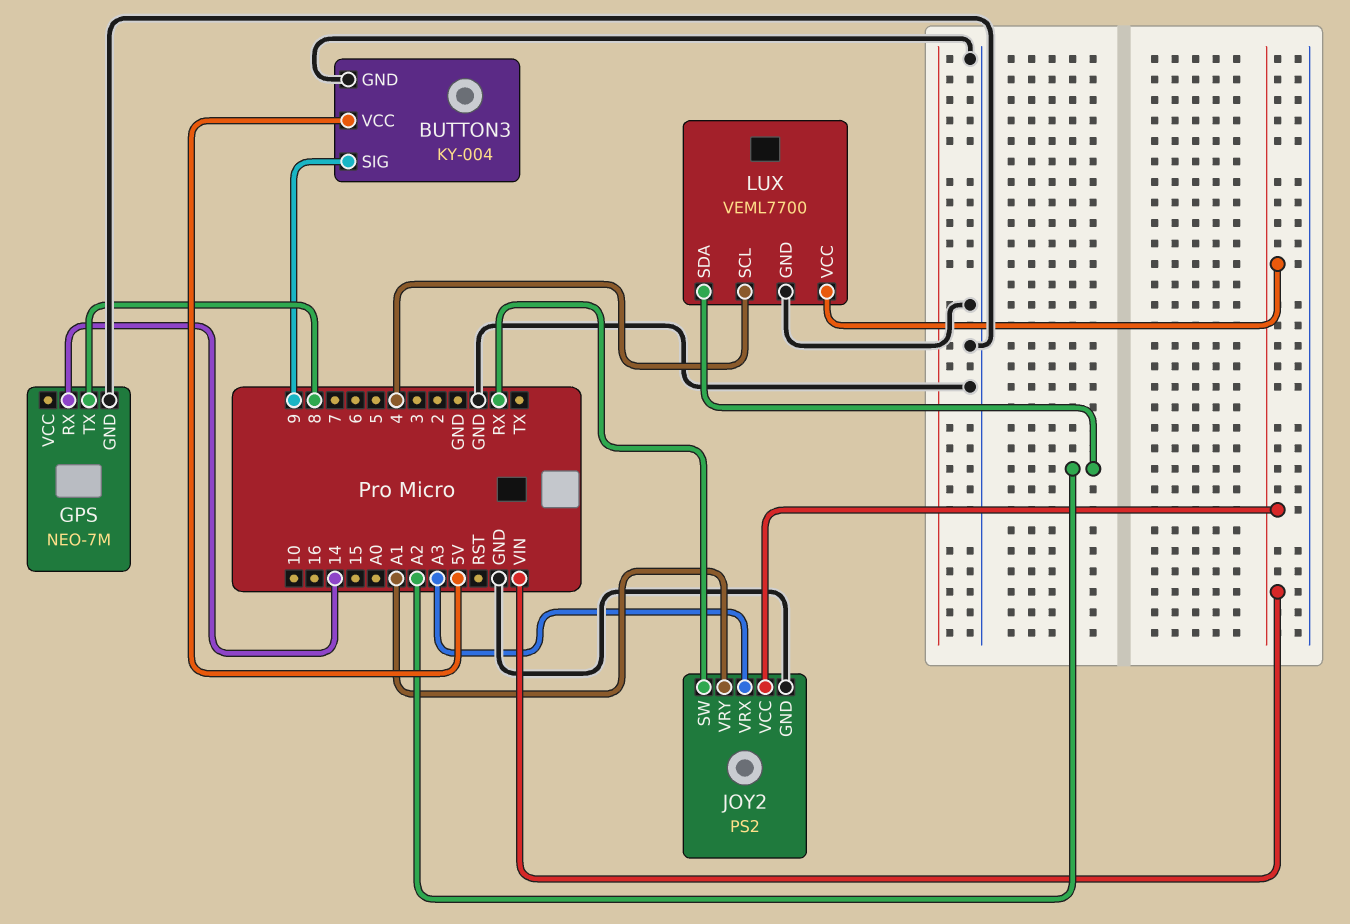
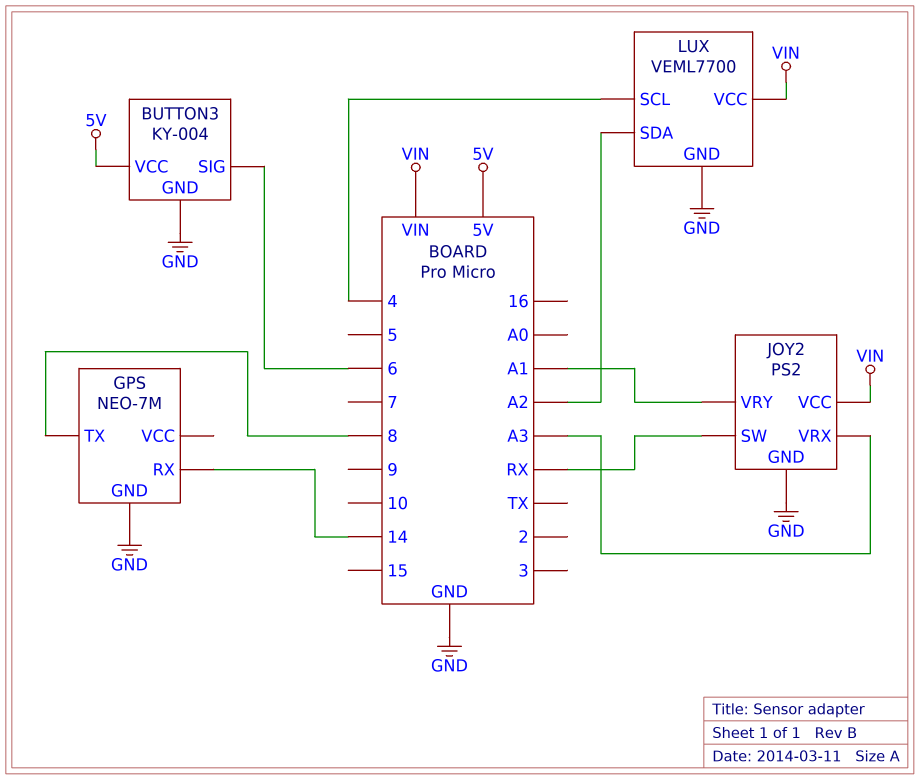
BUTTON3 pin SIG: 9 -> 6

